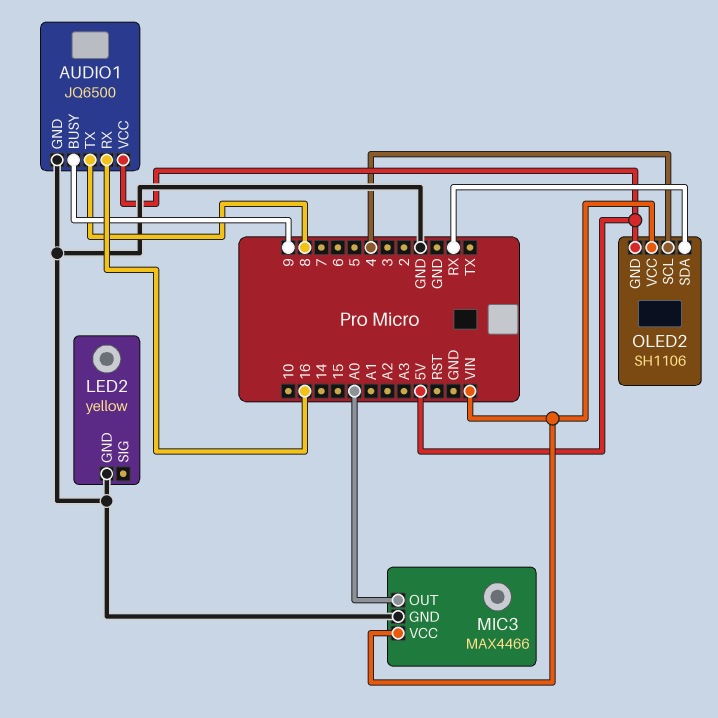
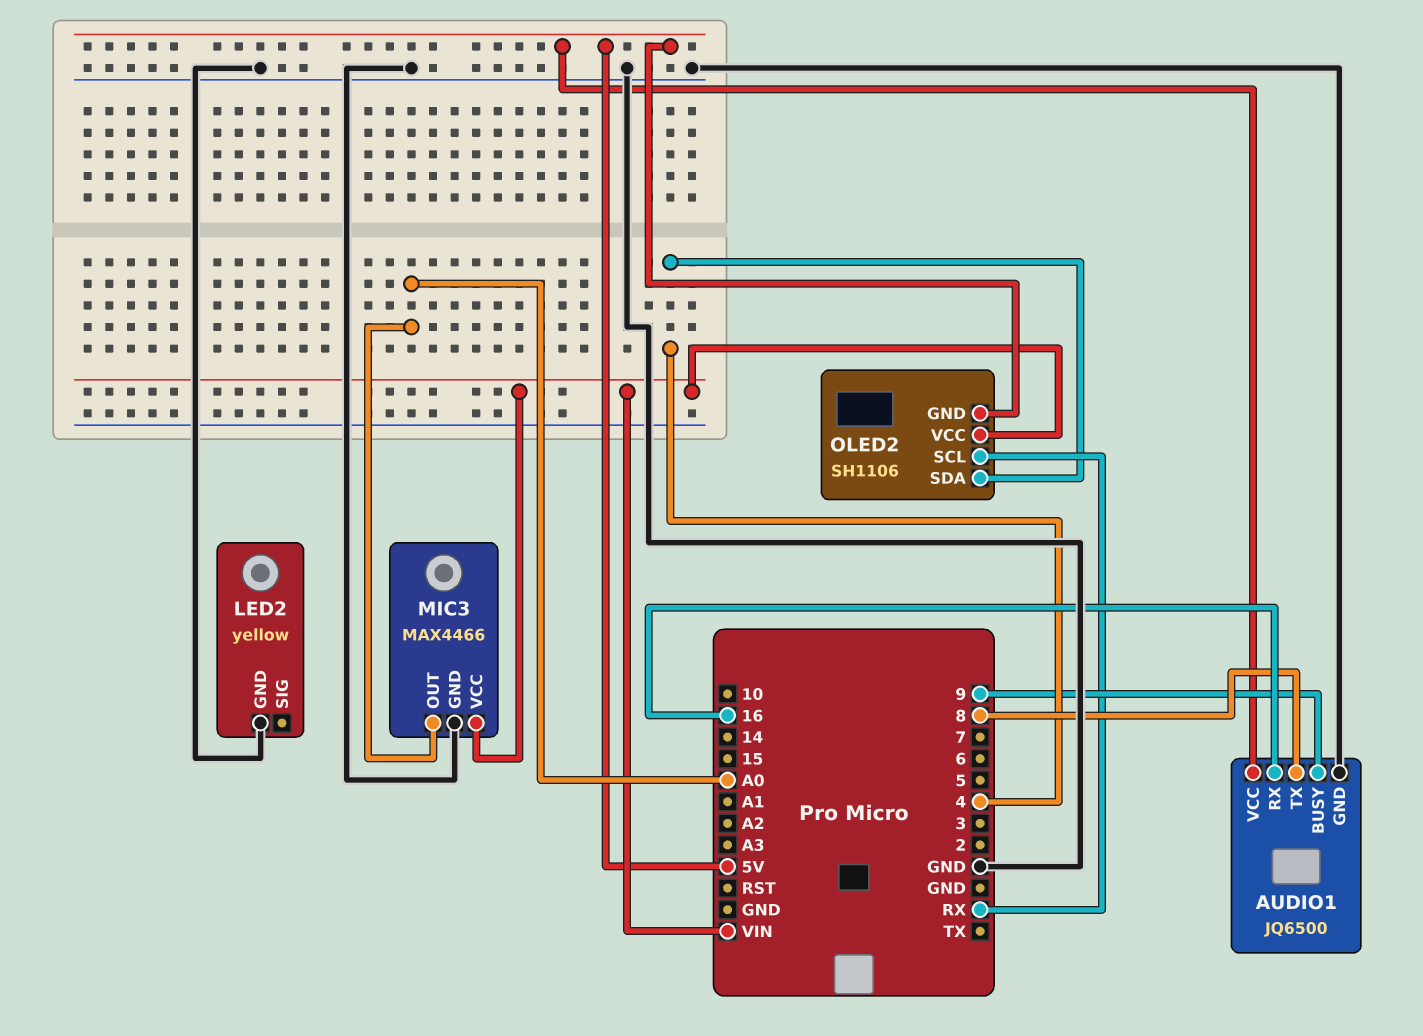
OLED2 pin SCL: 4 -> RX
OLED2 pin SDA: RX -> 4

